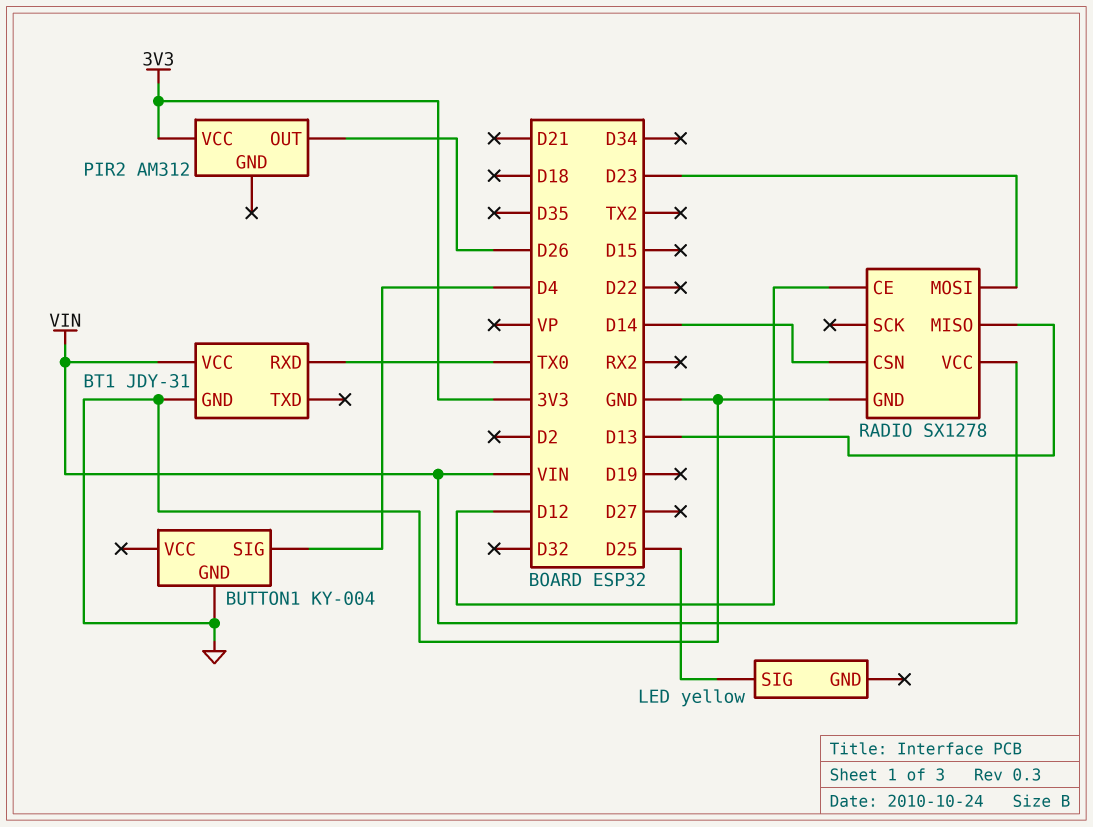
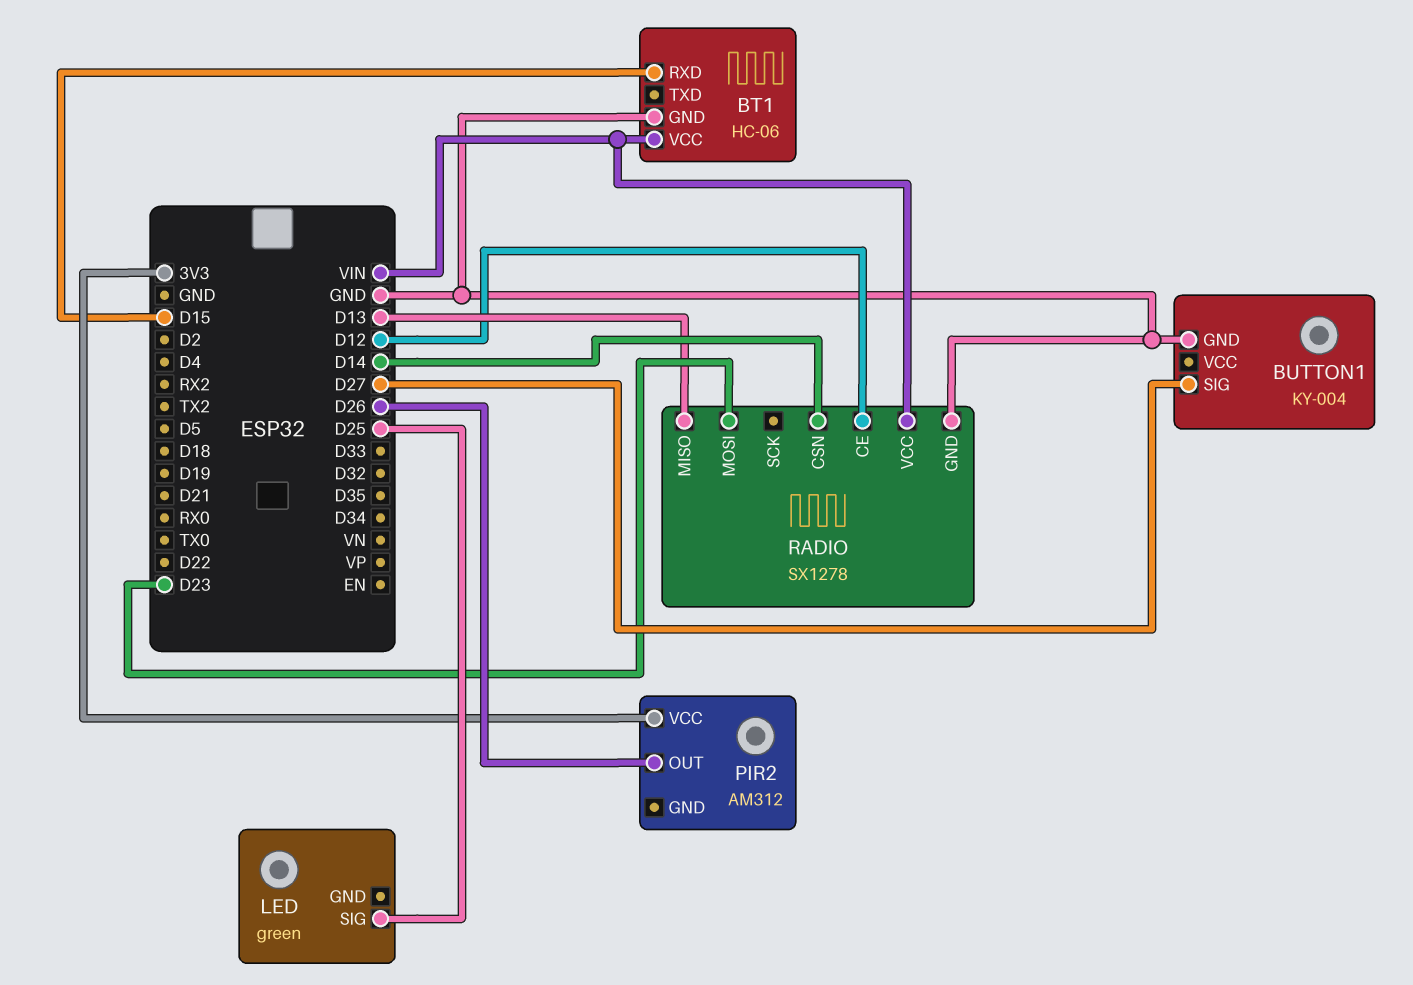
BT1: JDY-31 -> HC-06
BT1 pin RXD: TX0 -> D15
BUTTON1 pin SIG: D4 -> D27
LED: yellow -> green

